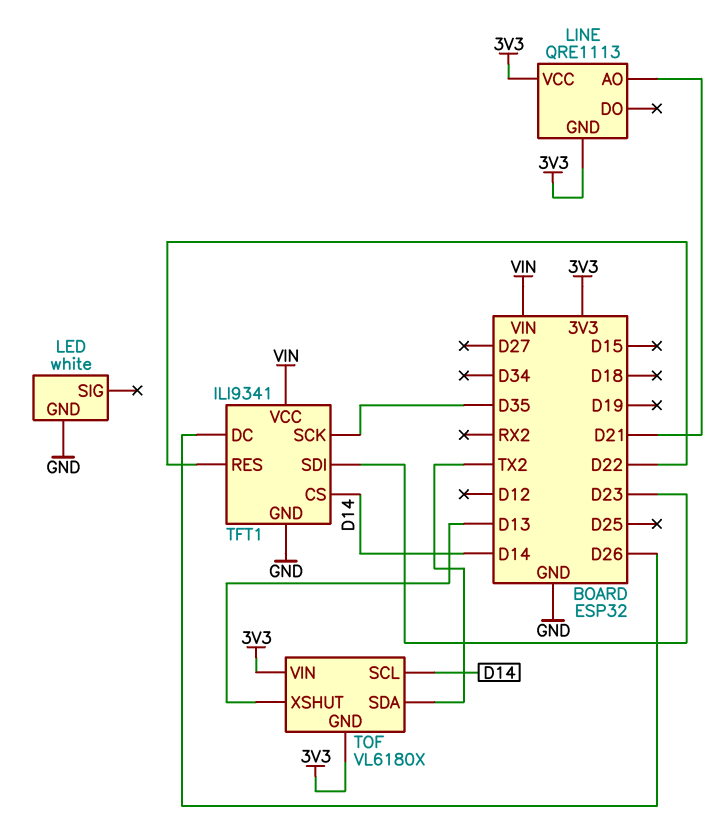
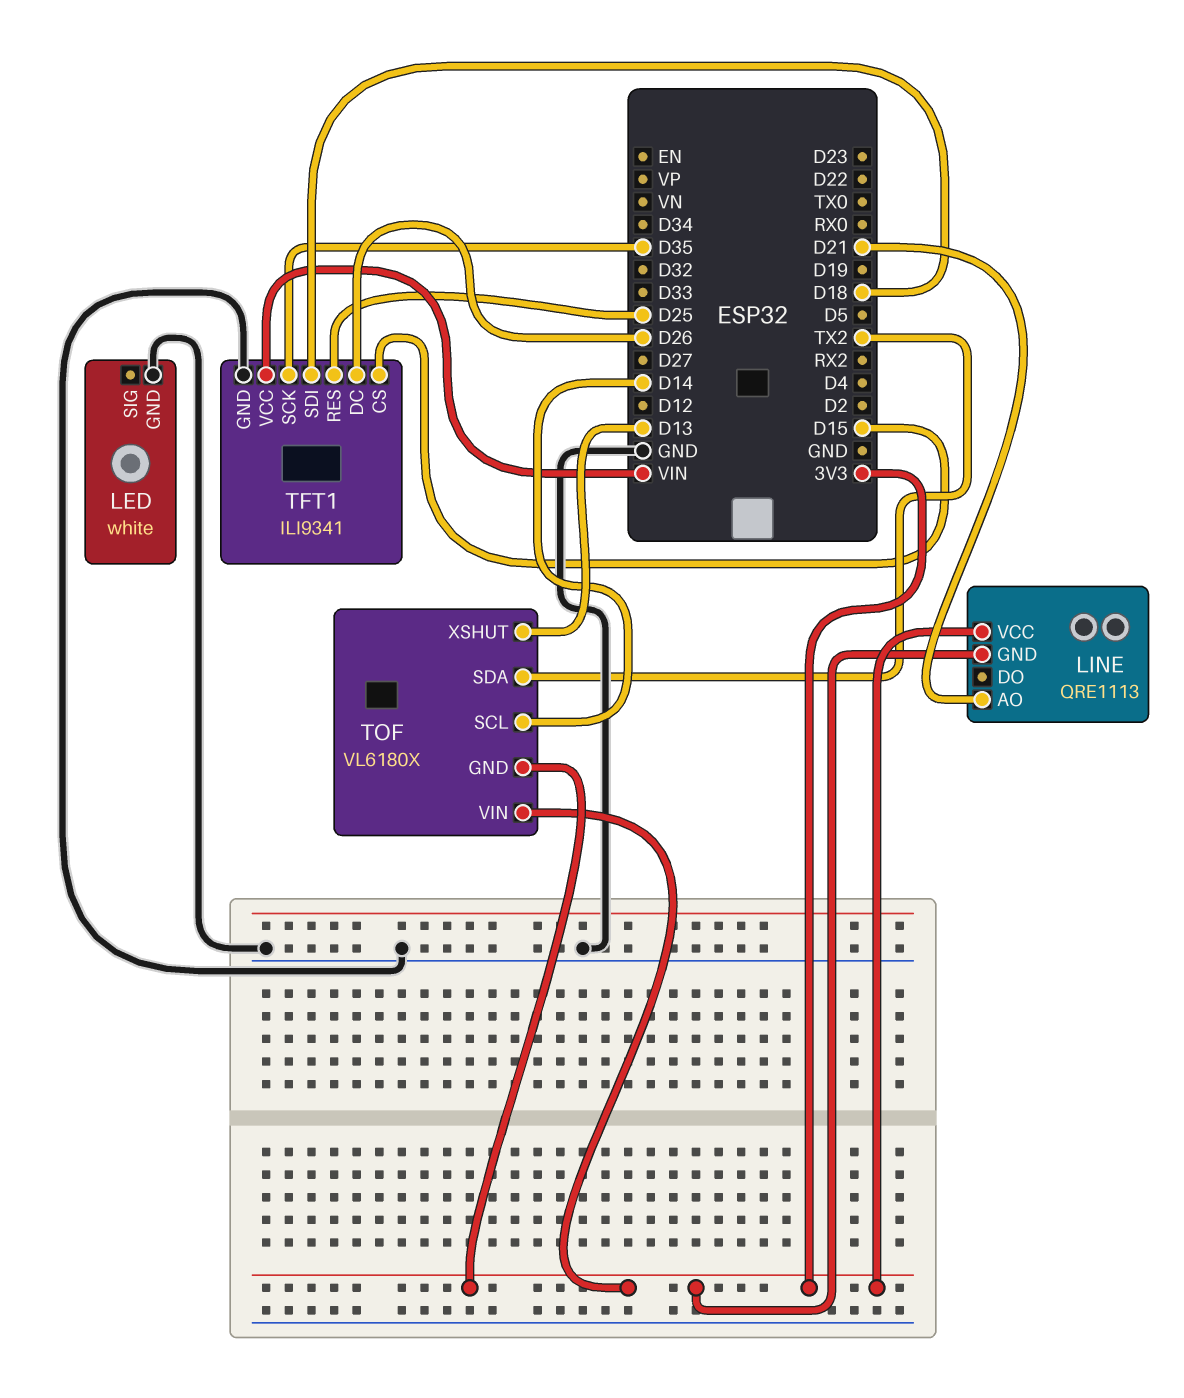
TFT1 pin CS: D14 -> D15
TFT1 pin RES: D22 -> D25
TFT1 pin SDI: D23 -> D18

